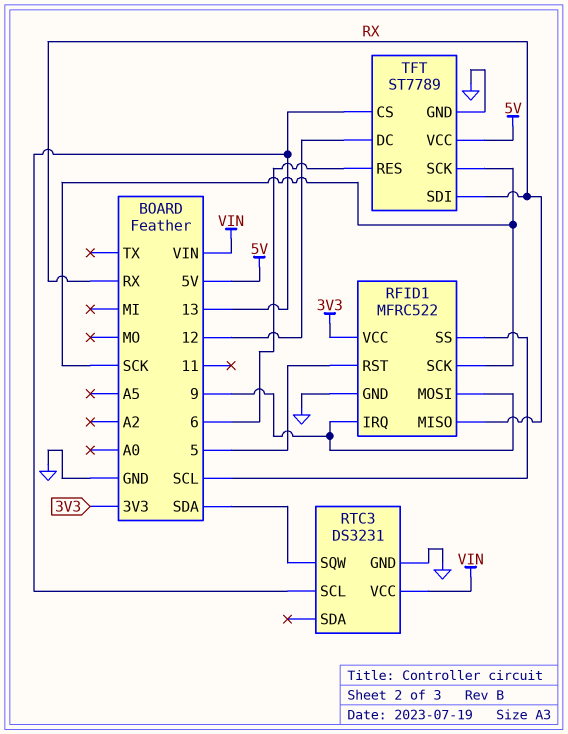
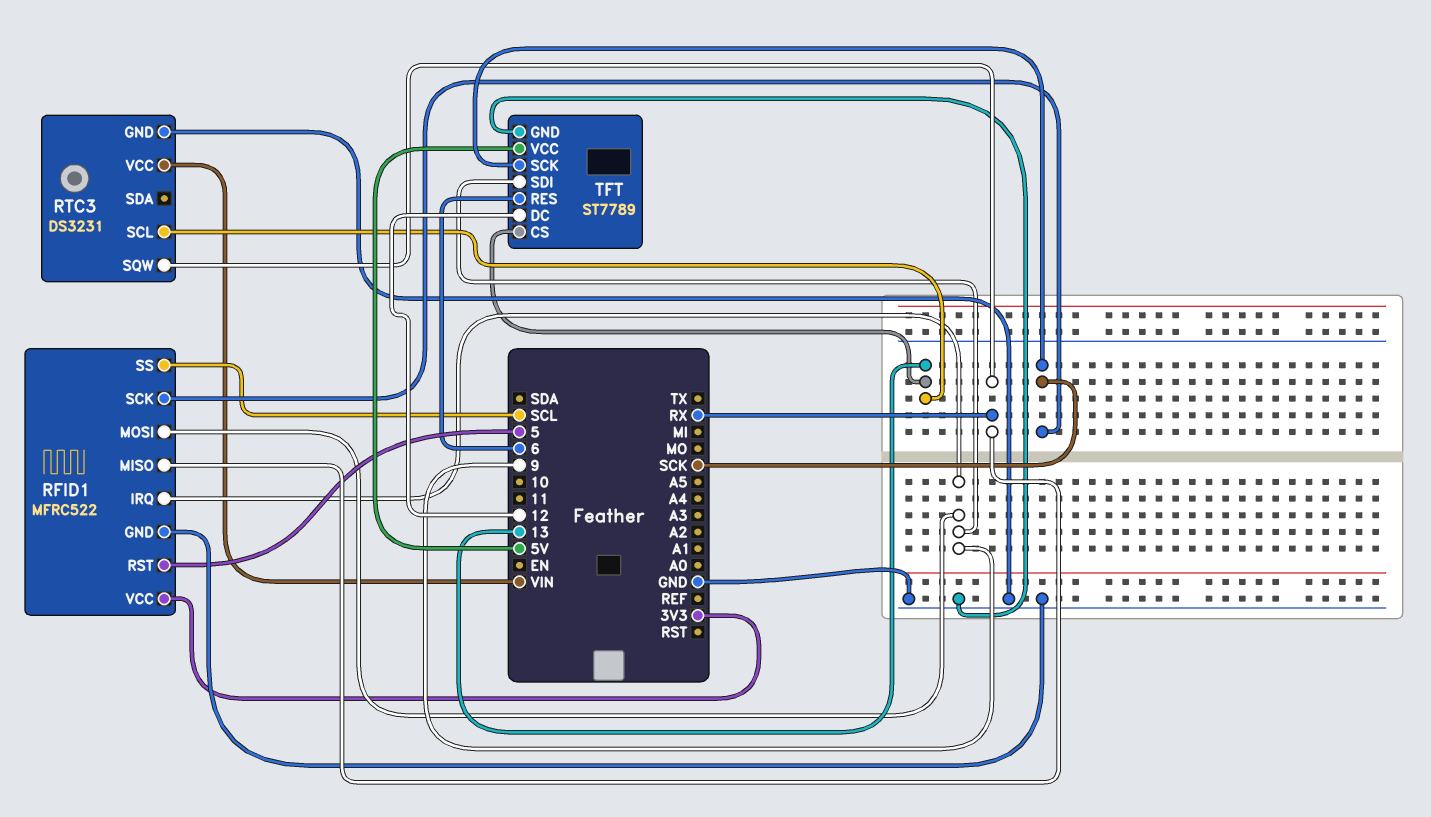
RTC3 pin SQW: SDA -> RX
TFT pin SDI: RX -> 9

